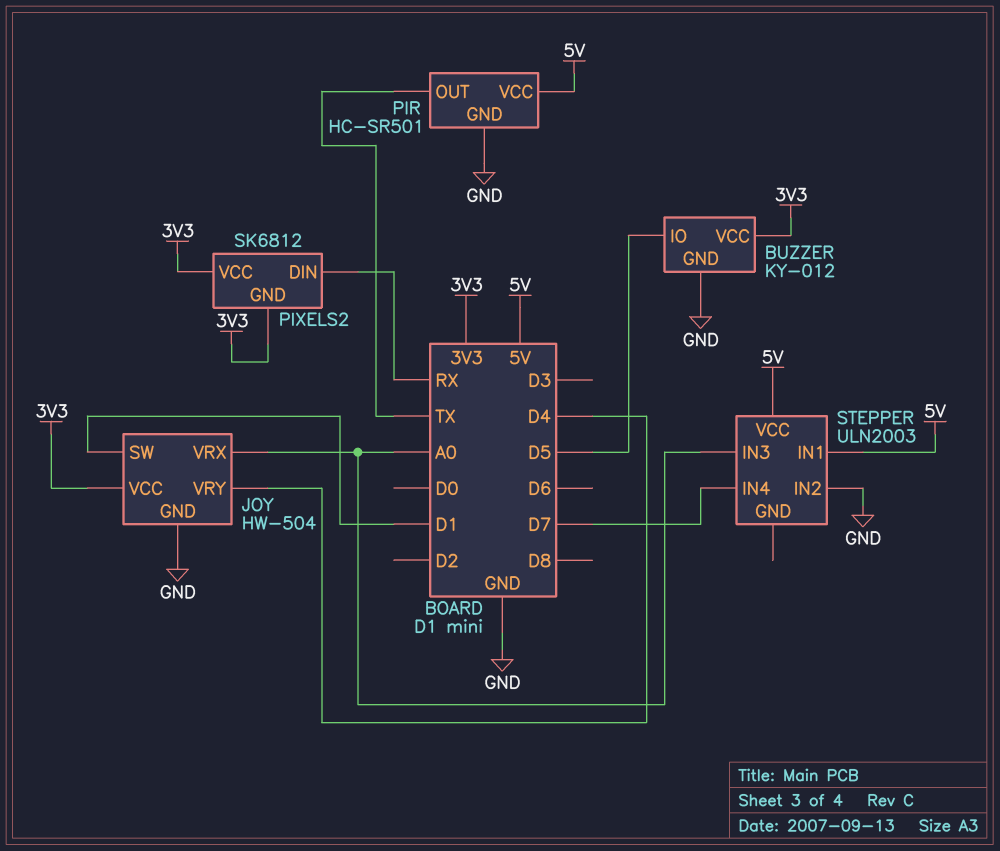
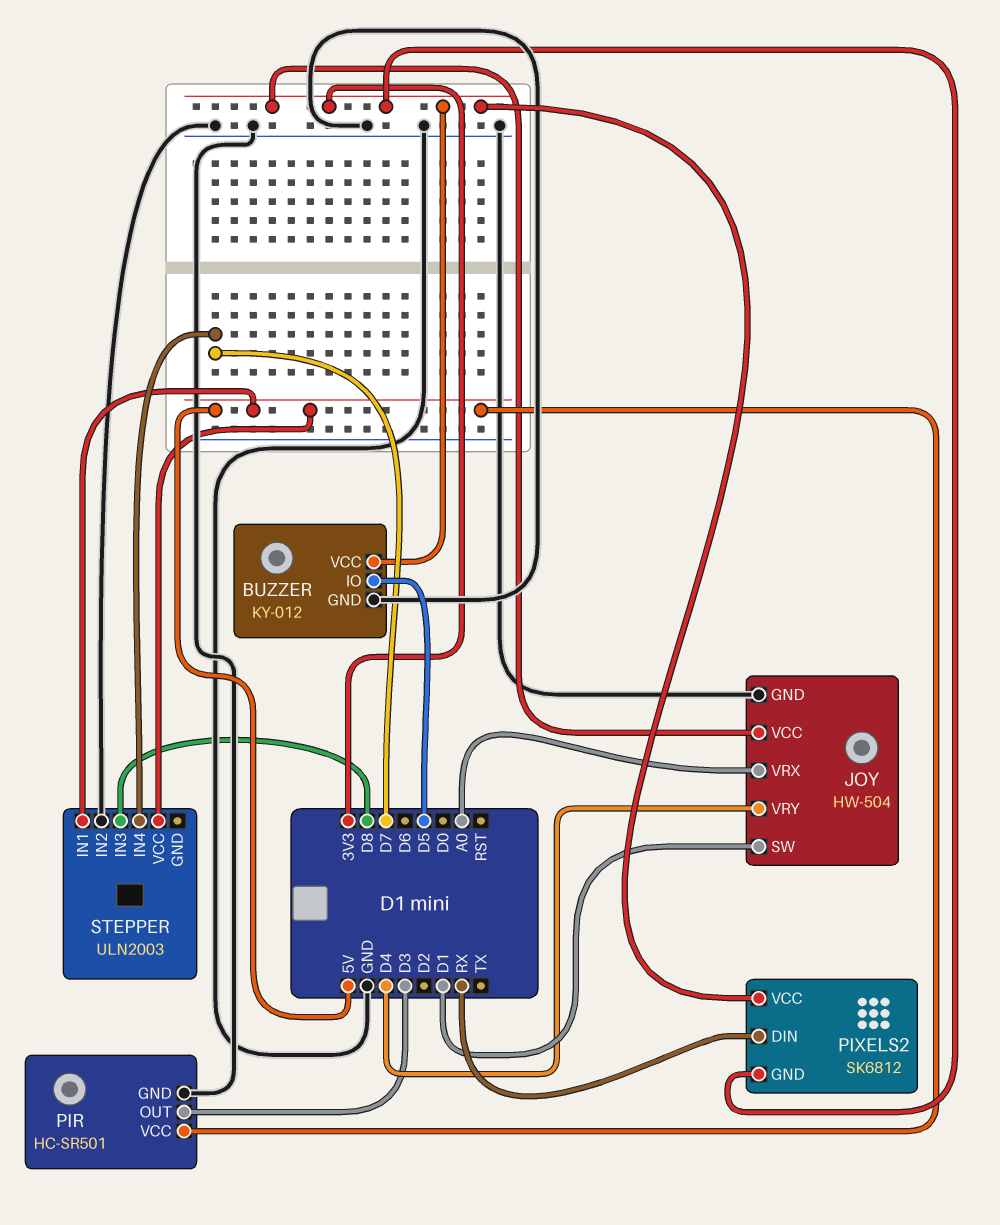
PIR pin OUT: TX -> D3
STEPPER pin IN3: A0 -> D8

